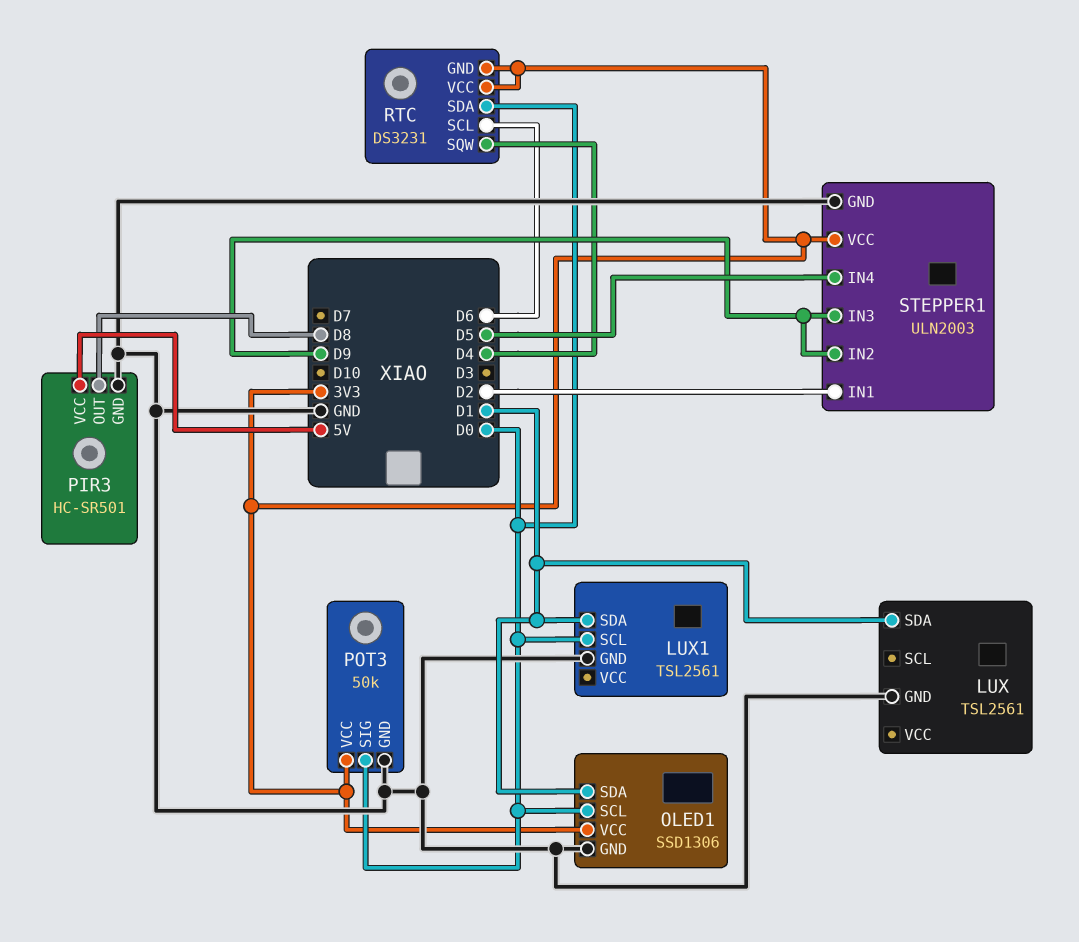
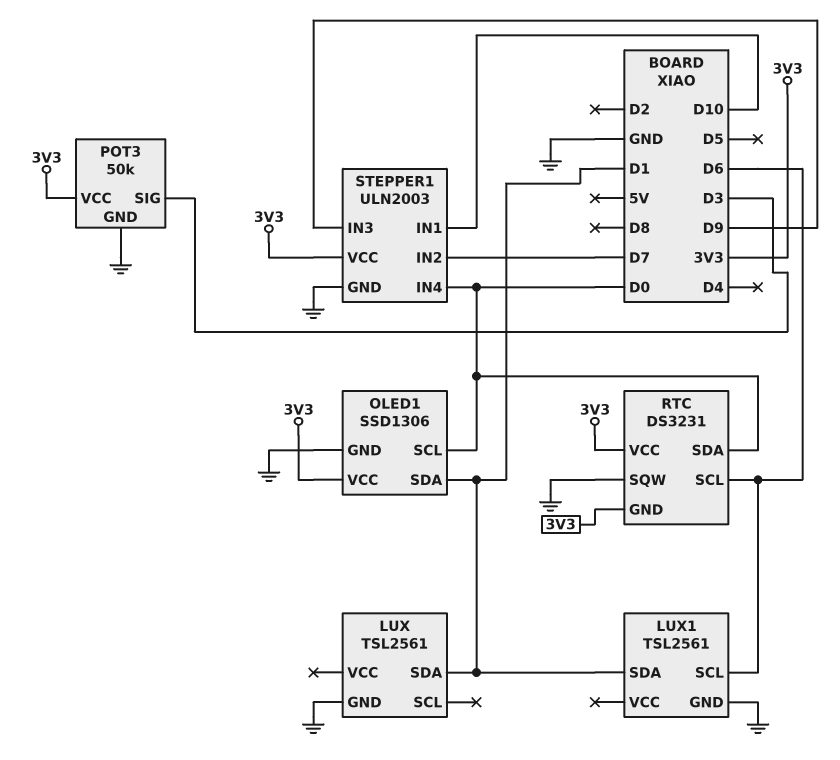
LUX1 pin SCL: D0 -> D6
PIR3: HC-SR501 -> none
PIR3 pin GND: GND -> none
PIR3 pin OUT: D8 -> none
PIR3 pin VCC: 5V -> none
POT3 pin SIG: D0 -> D3
RTC pin SQW: D4 -> GND
STEPPER1 pin IN1: D2 -> D10
STEPPER1 pin IN2: D9 -> D7
STEPPER1 pin IN4: D5 -> D0

